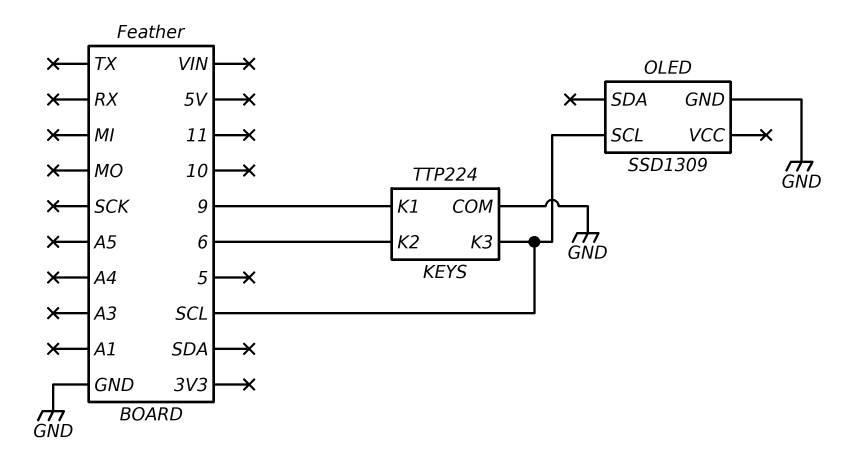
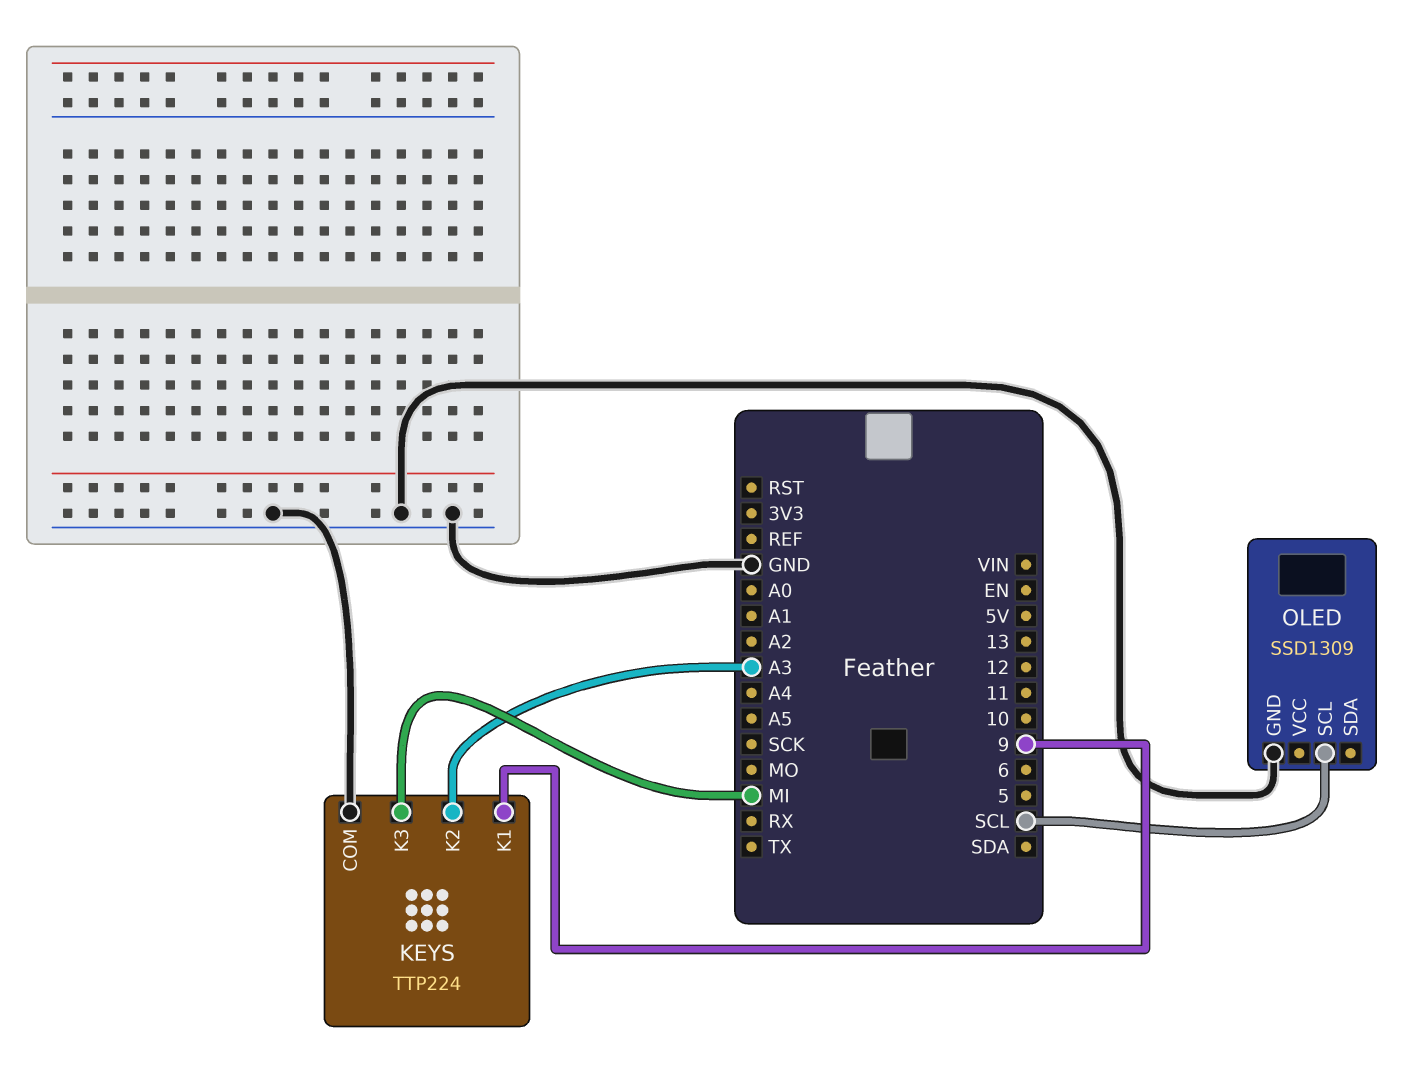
KEYS pin K2: 6 -> A3
KEYS pin K3: SCL -> MI

